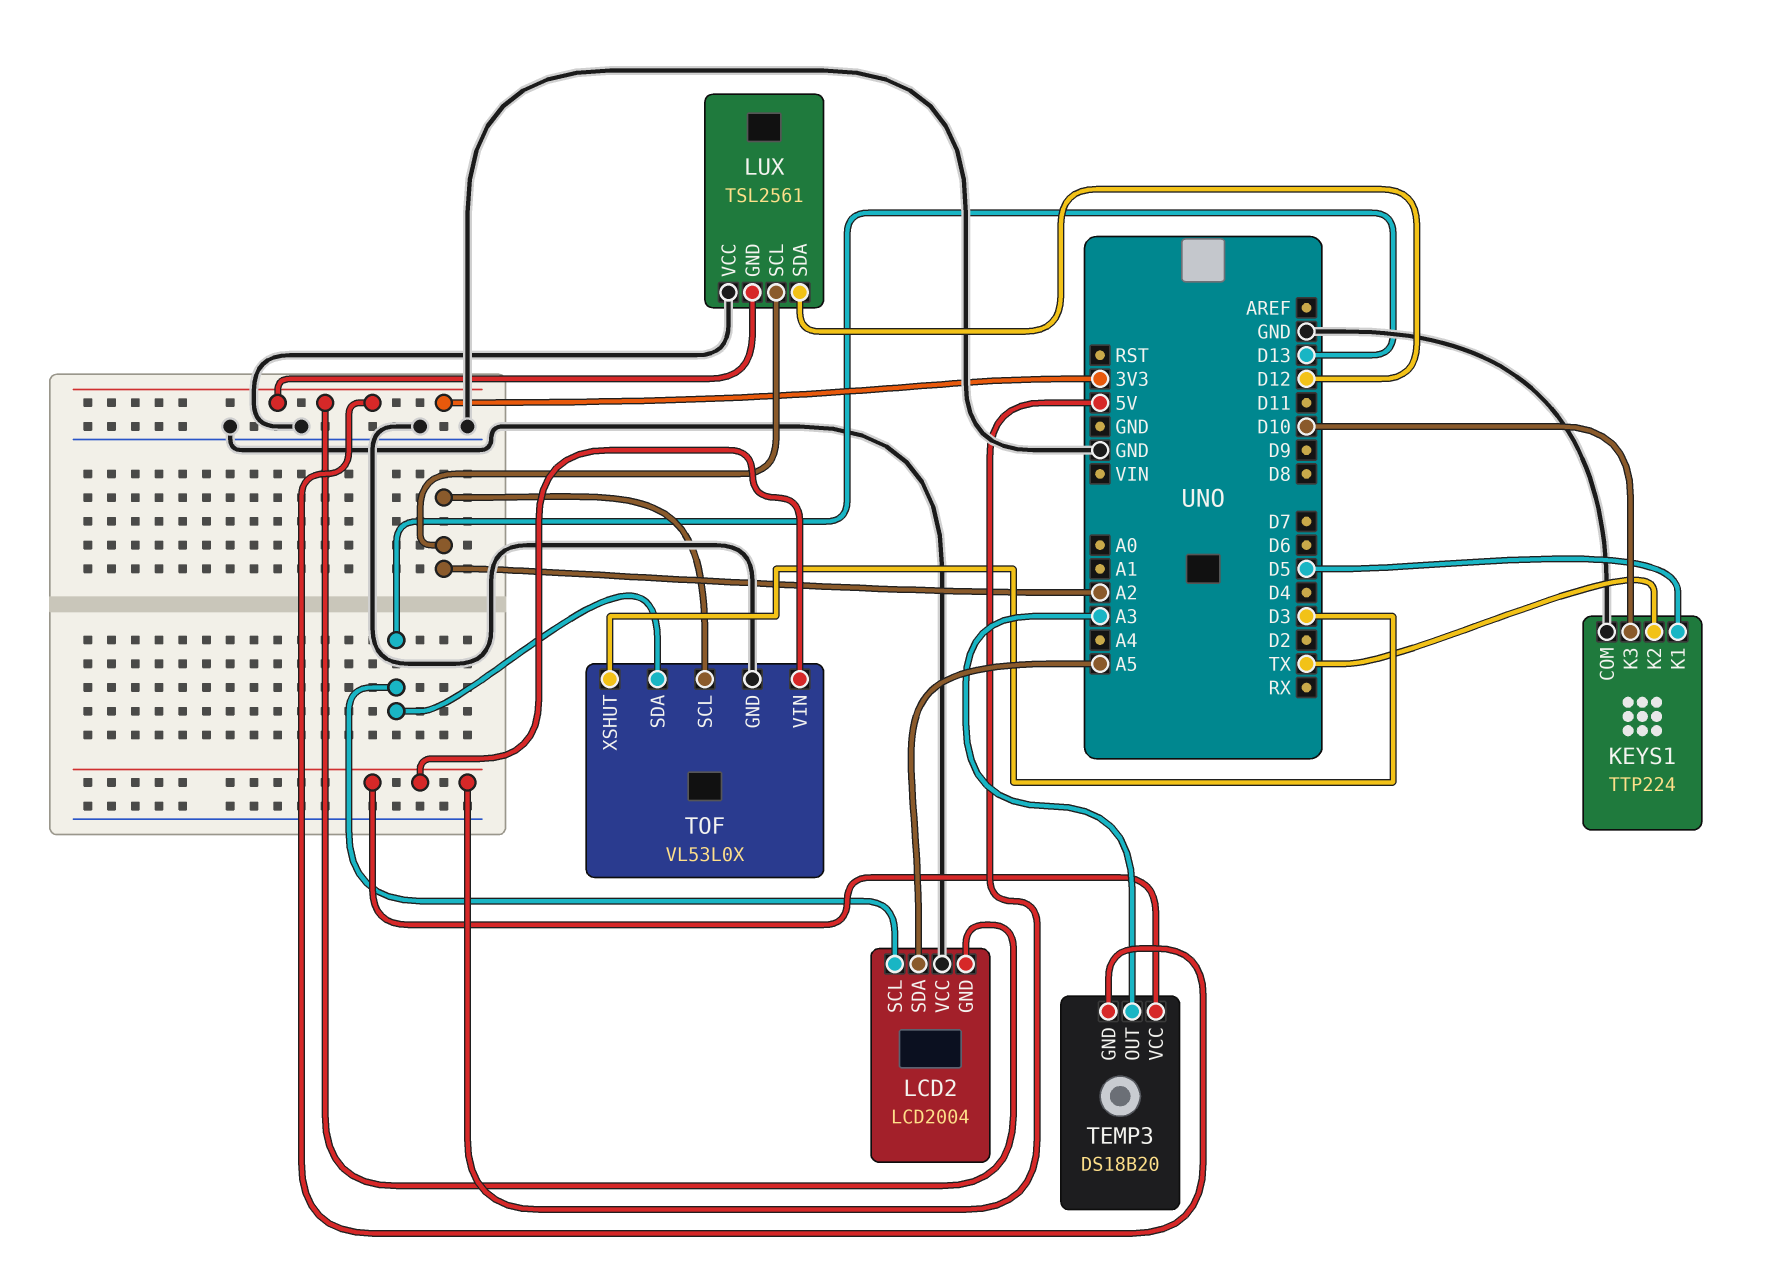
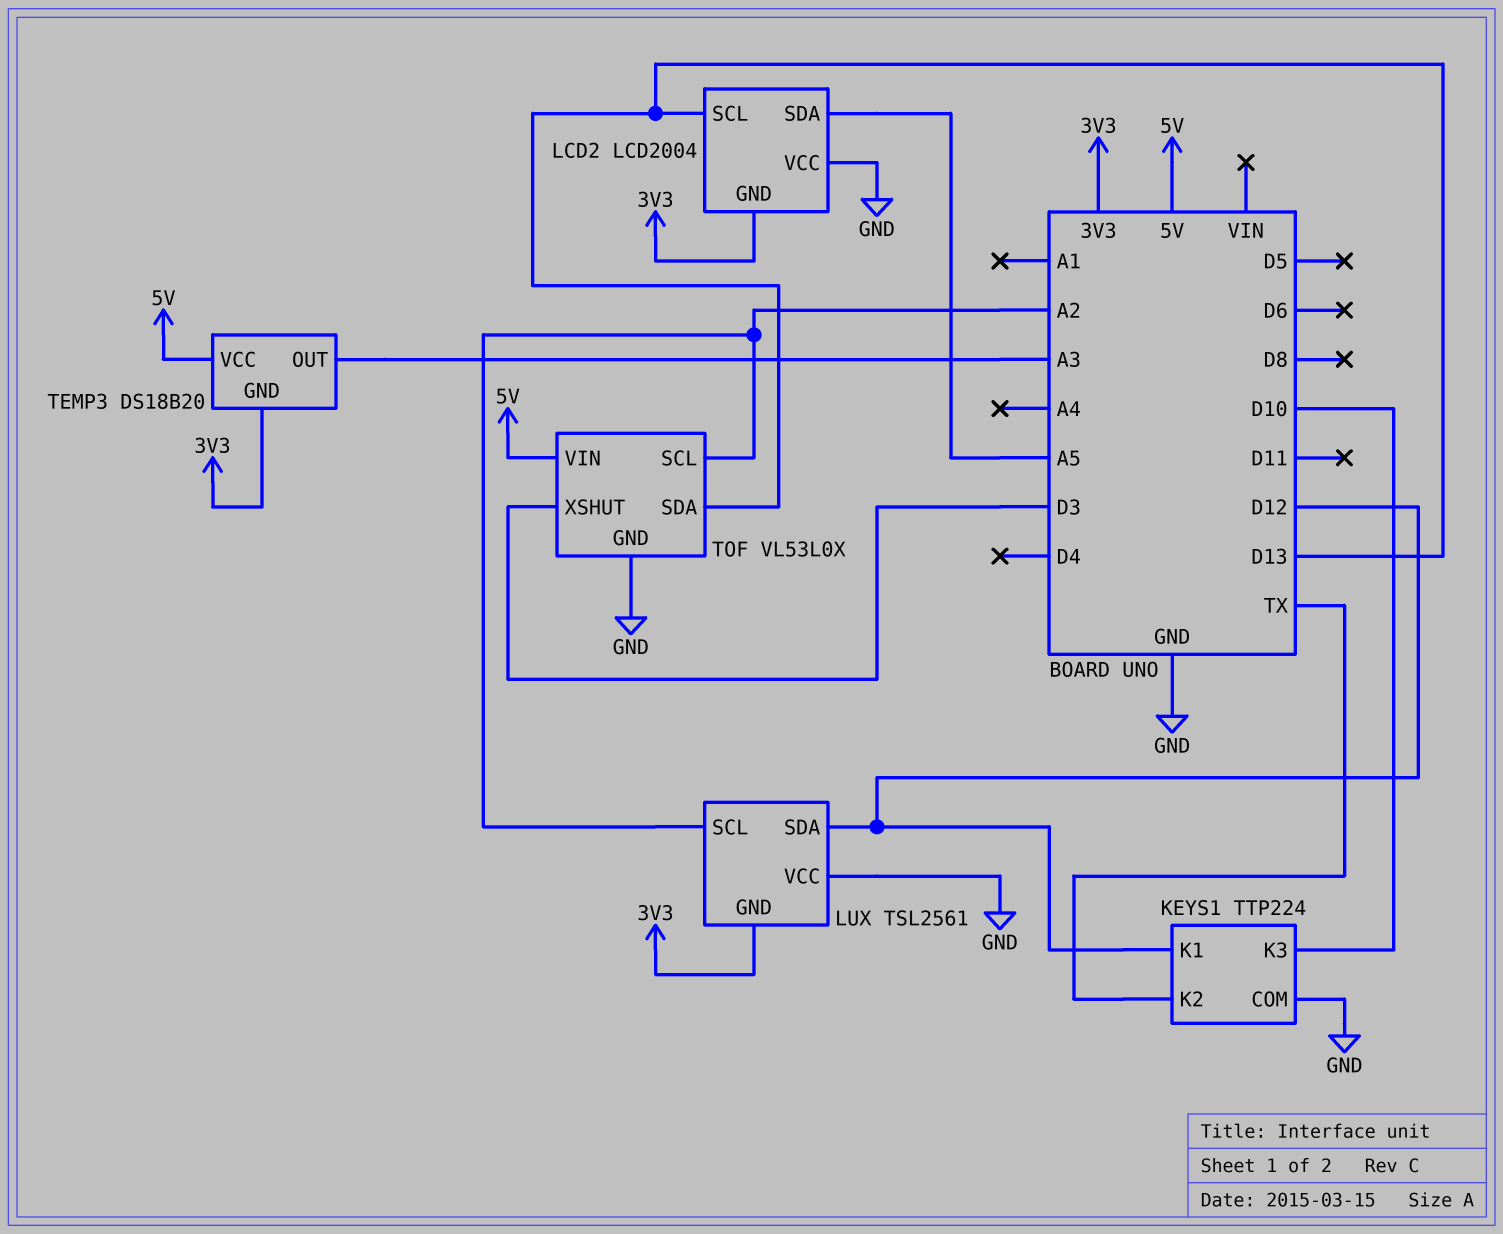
KEYS1 pin K1: D5 -> D12

